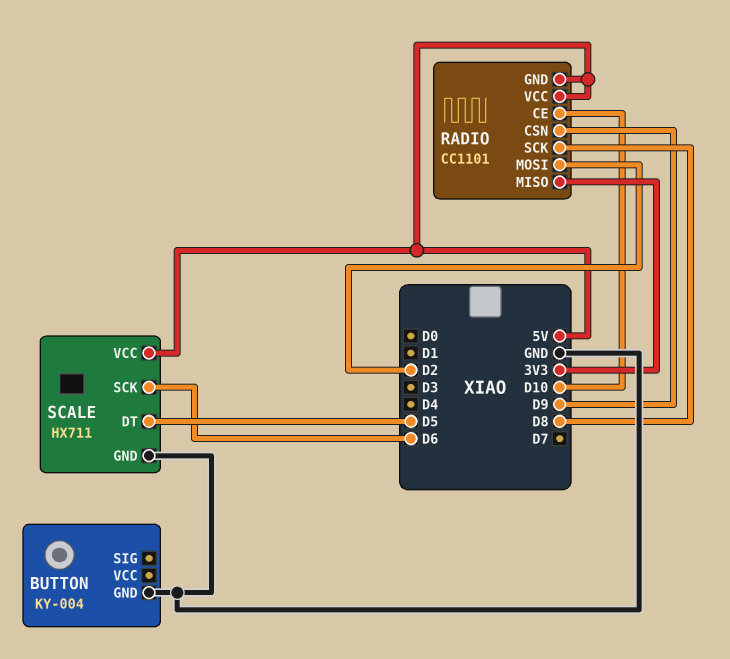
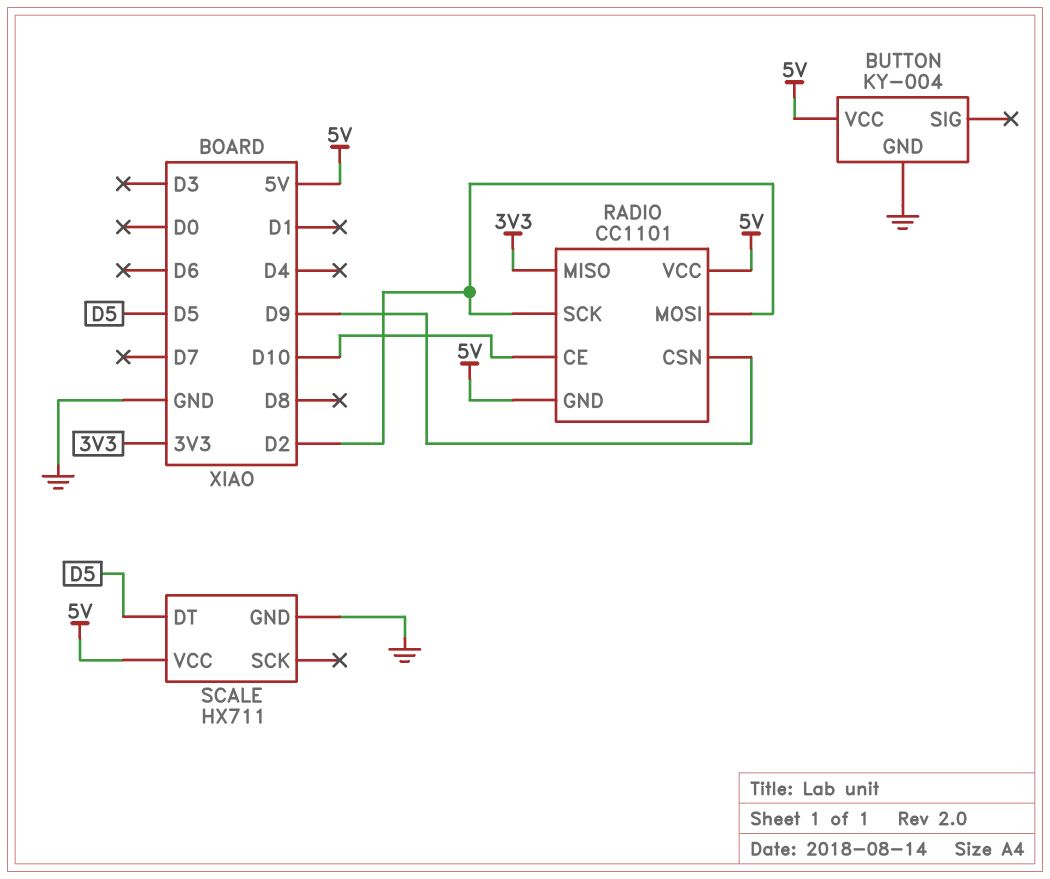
BUTTON pin VCC: none -> 5V
RADIO pin SCK: D8 -> D2
SCALE pin SCK: D6 -> none

